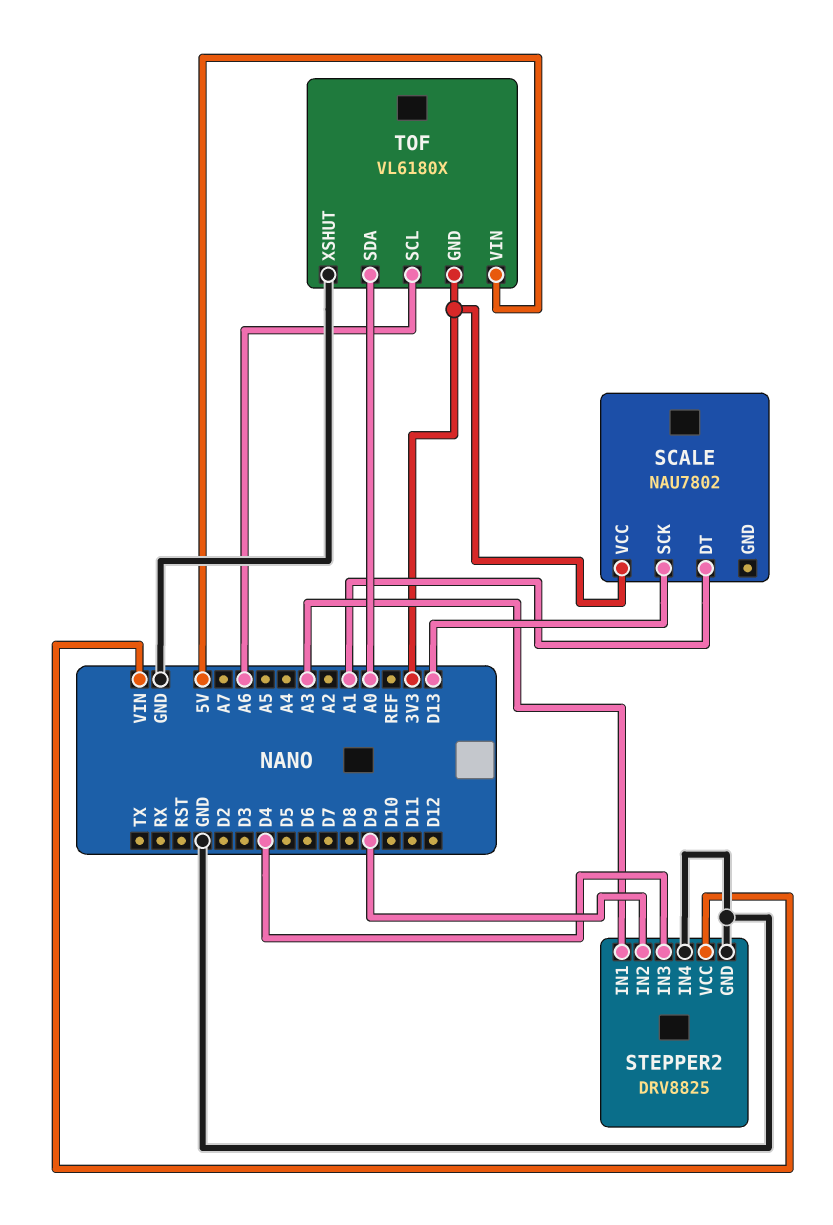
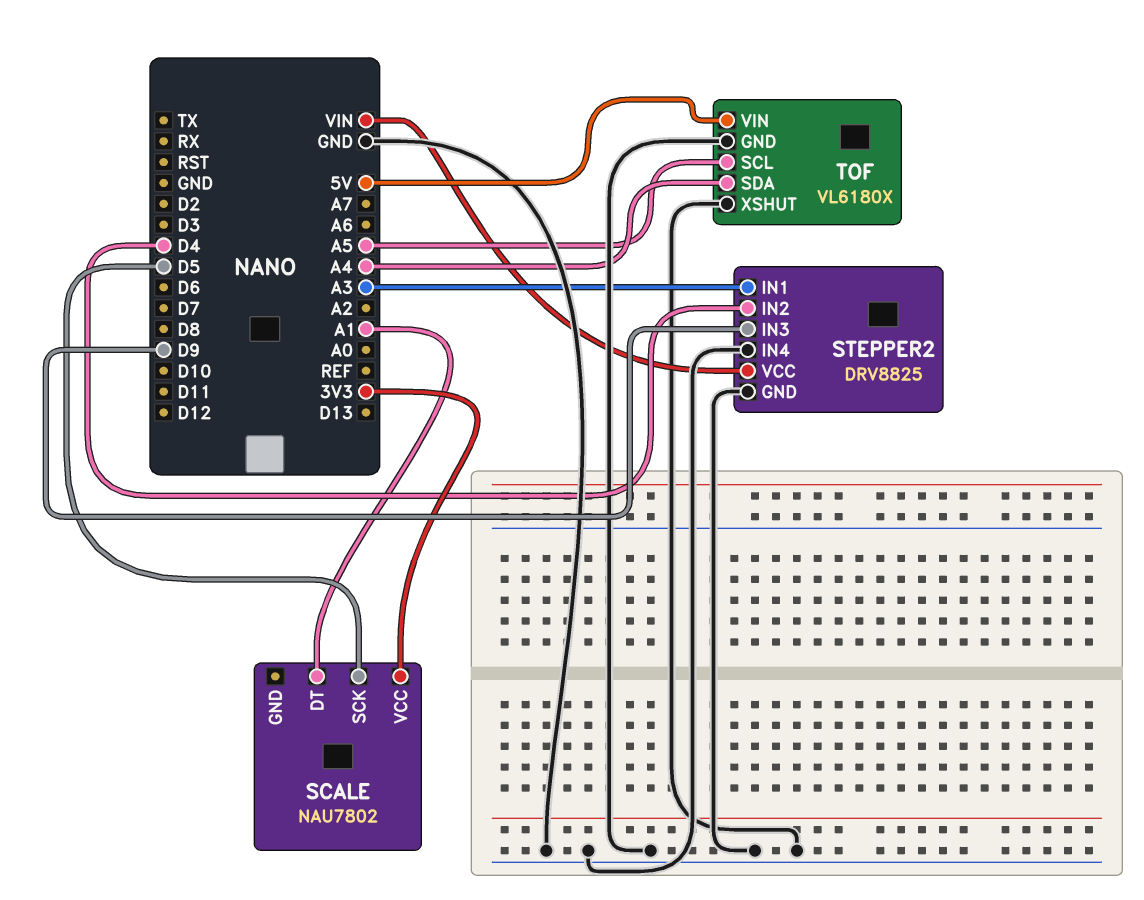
SCALE pin SCK: D13 -> D5
STEPPER2 pin IN2: D9 -> D4
STEPPER2 pin IN3: D4 -> D9
TOF pin GND: 3V3 -> GND
TOF pin SCL: A6 -> A5
TOF pin SDA: A0 -> A4

